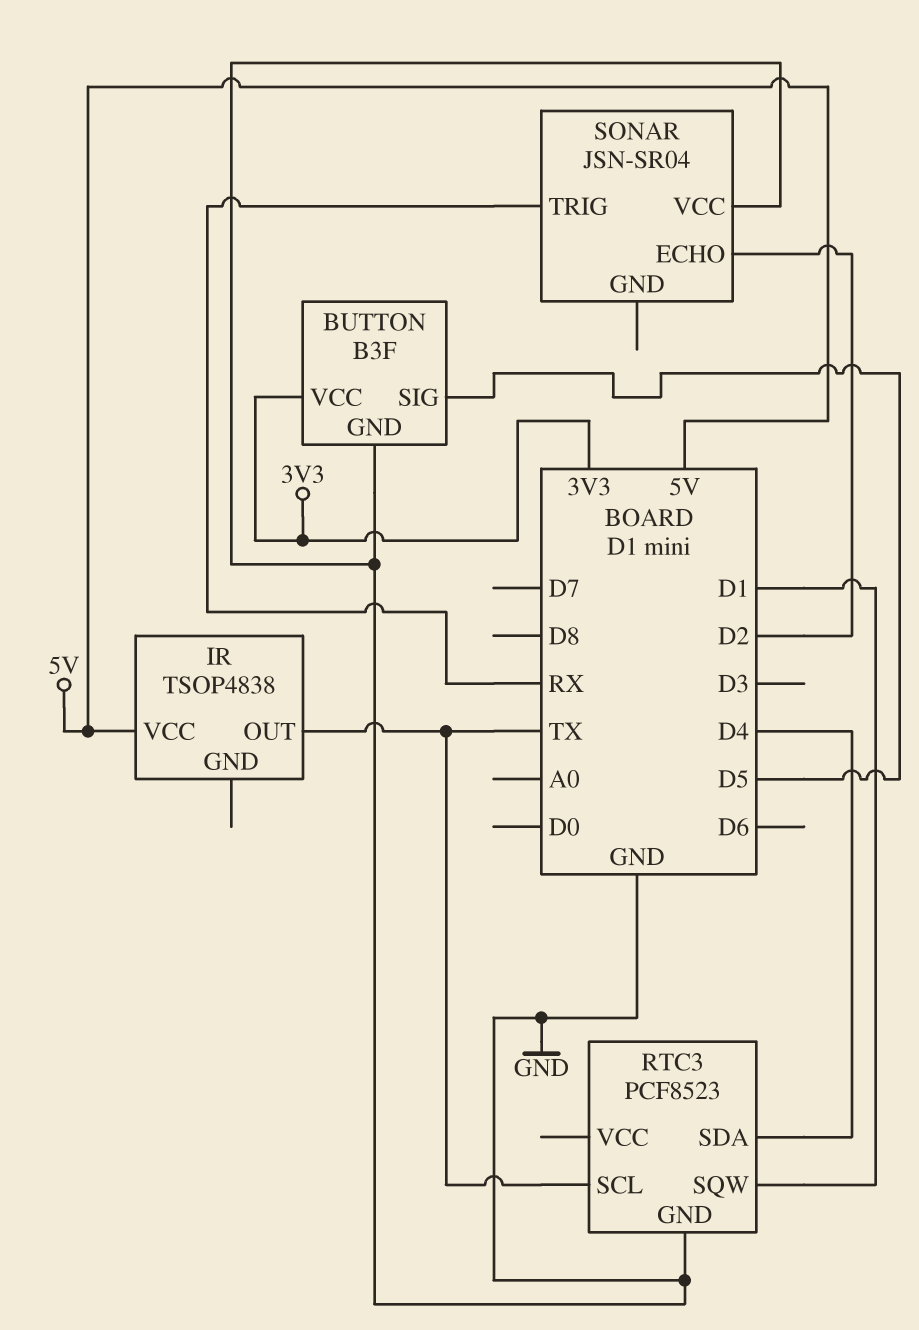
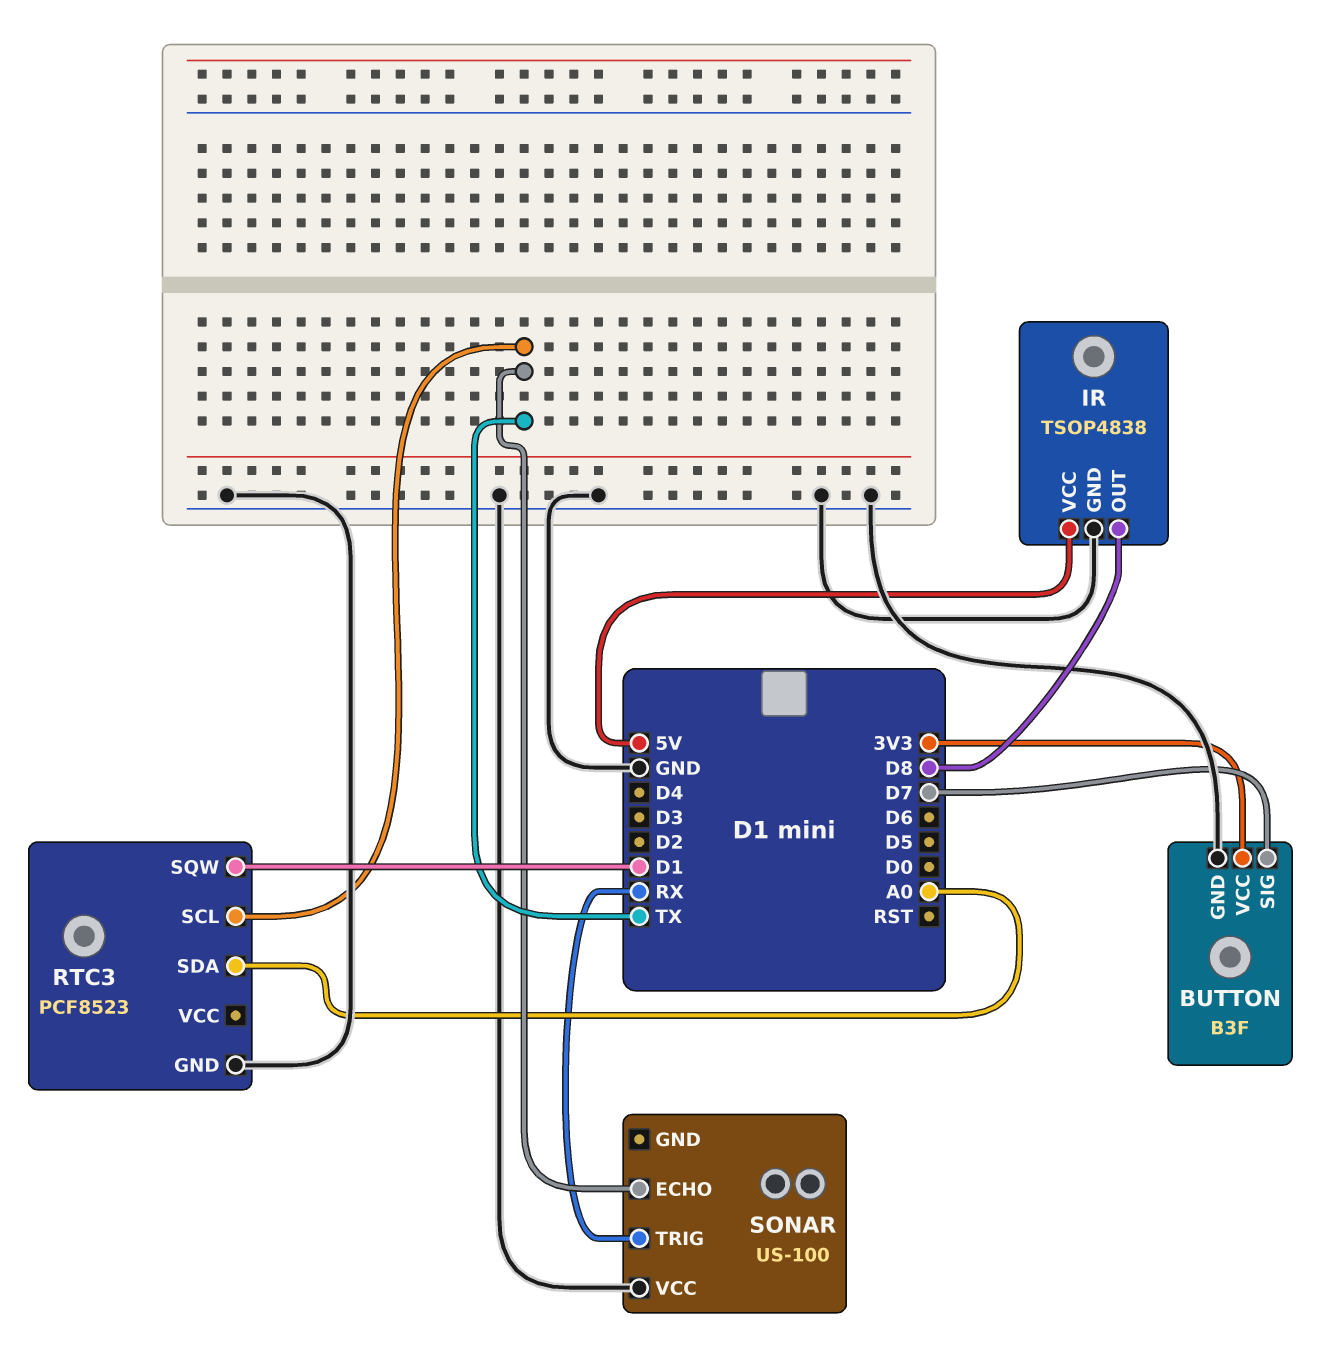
BUTTON pin SIG: D5 -> D7
IR pin GND: none -> GND
IR pin OUT: TX -> D8
RTC3 pin SDA: D4 -> A0
SONAR: JSN-SR04 -> US-100
SONAR pin ECHO: D2 -> TX

